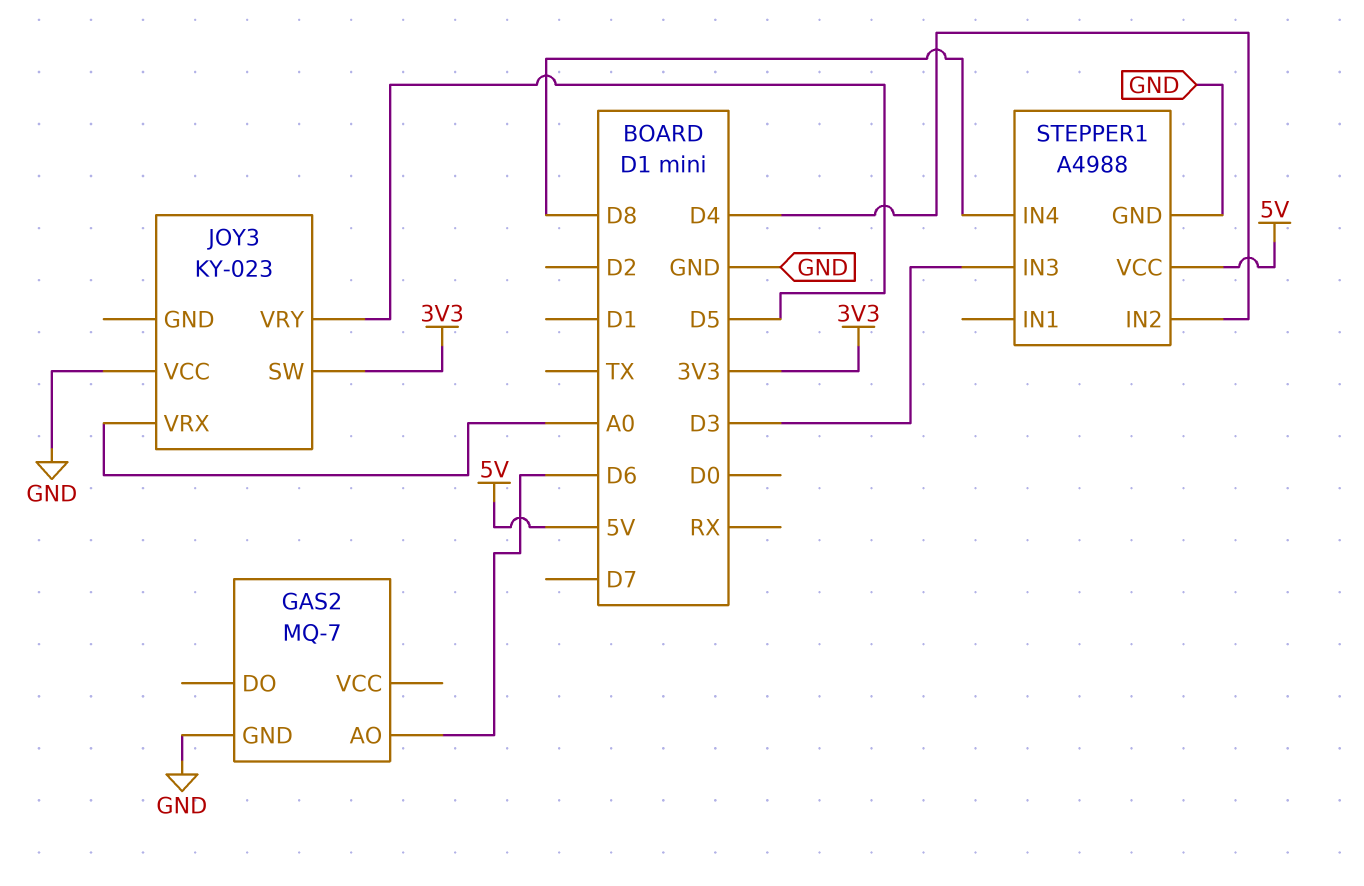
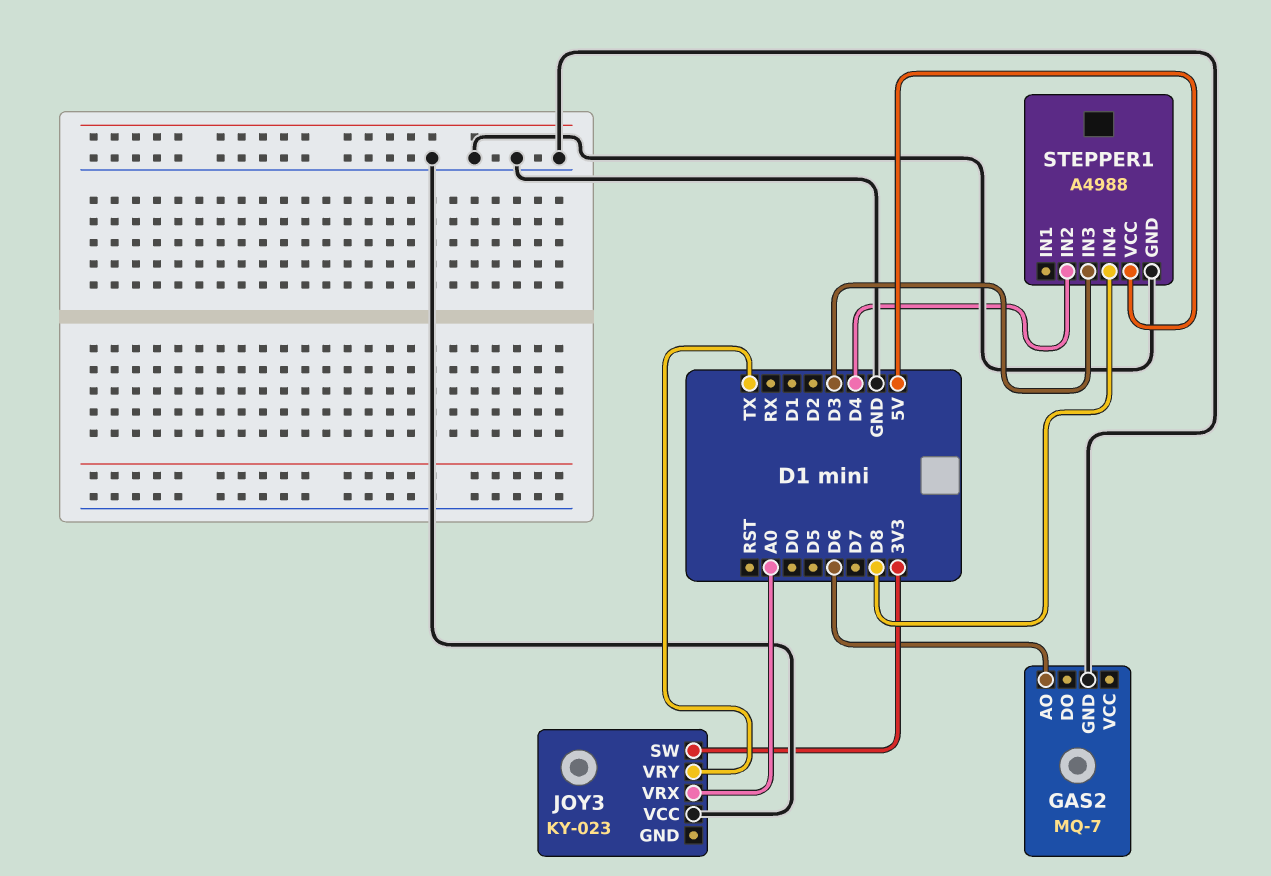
JOY3 pin VRY: D5 -> TX

